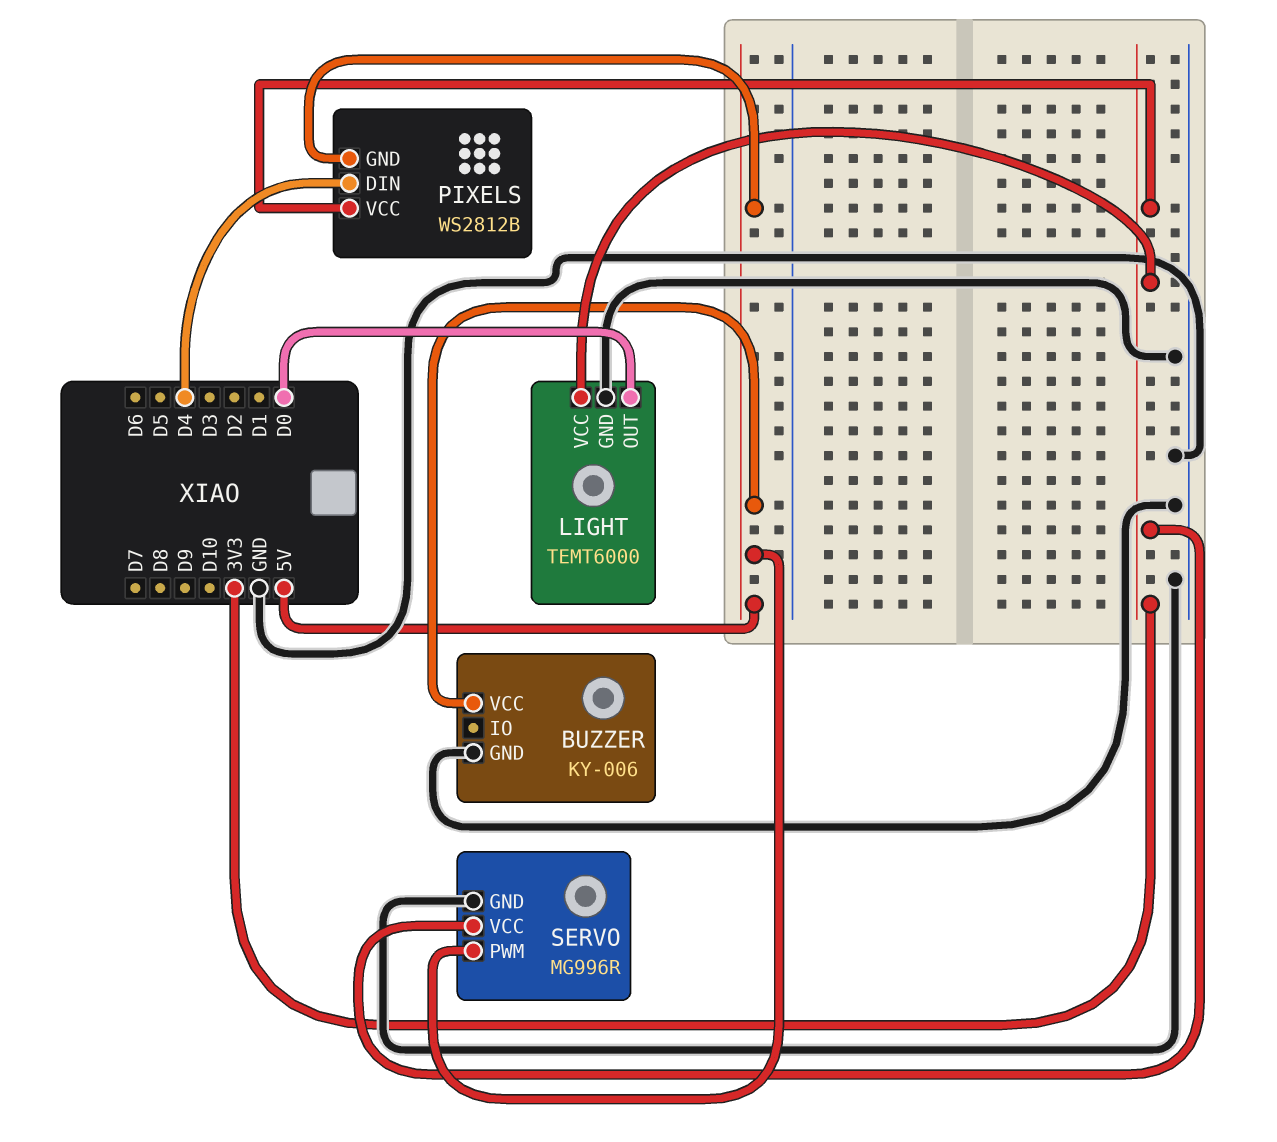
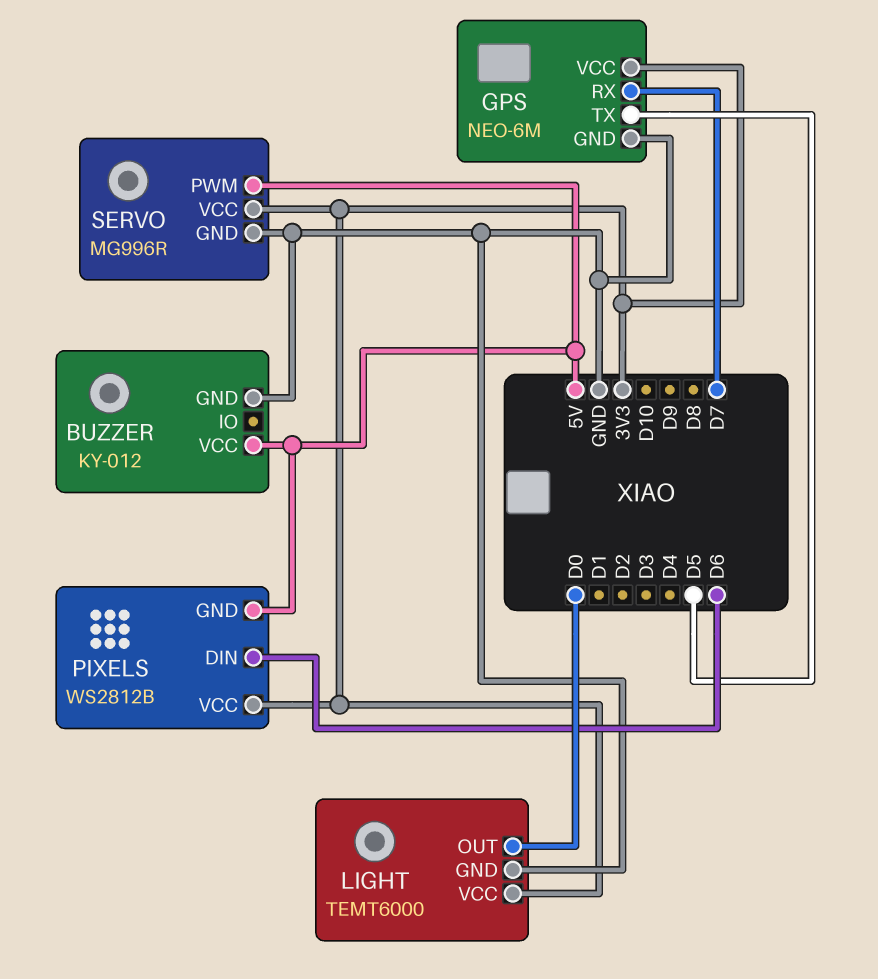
BUZZER: KY-006 -> KY-012
GPS: none -> NEO-6M
GPS pin GND: none -> GND
GPS pin RX: none -> D7
GPS pin TX: none -> D5
GPS pin VCC: none -> 3V3
PIXELS pin DIN: D4 -> D6

